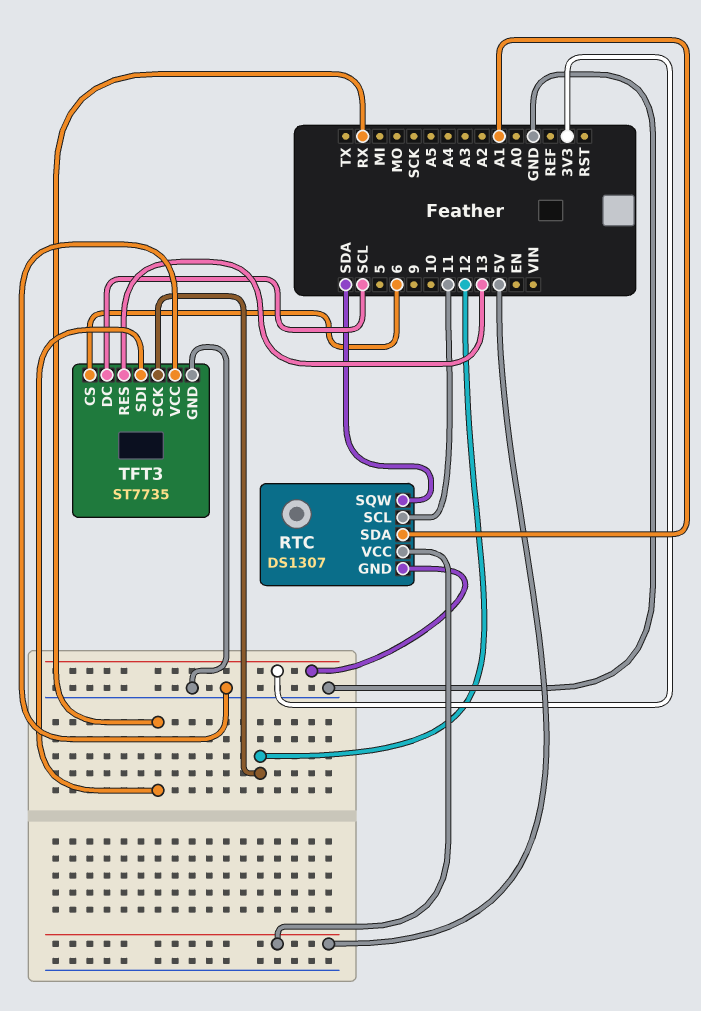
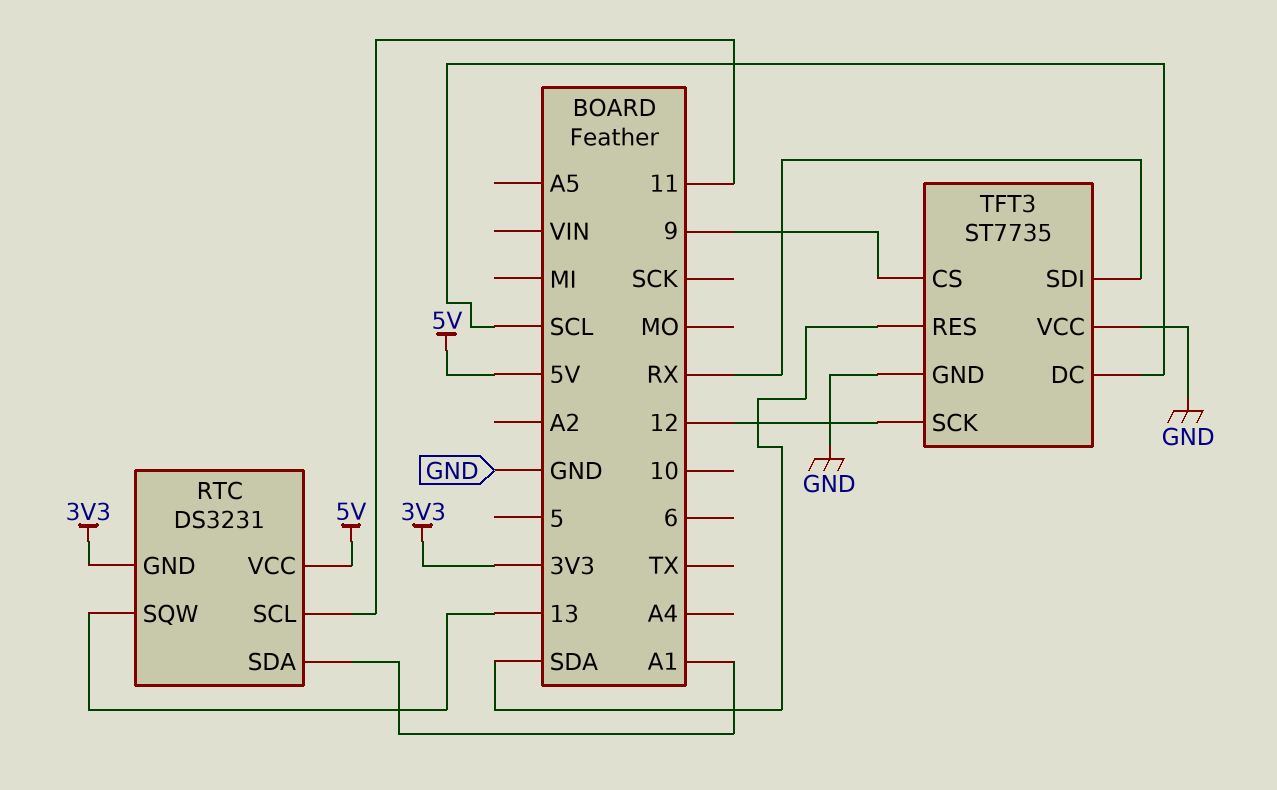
RTC: DS1307 -> DS3231
RTC pin SQW: SDA -> 13
TFT3 pin CS: 6 -> 9
TFT3 pin RES: 13 -> SDA

